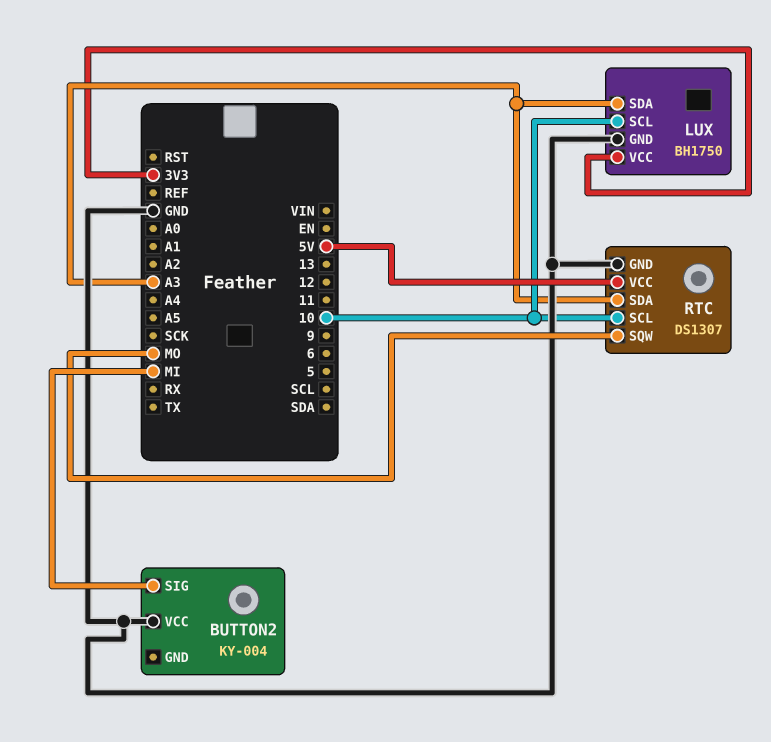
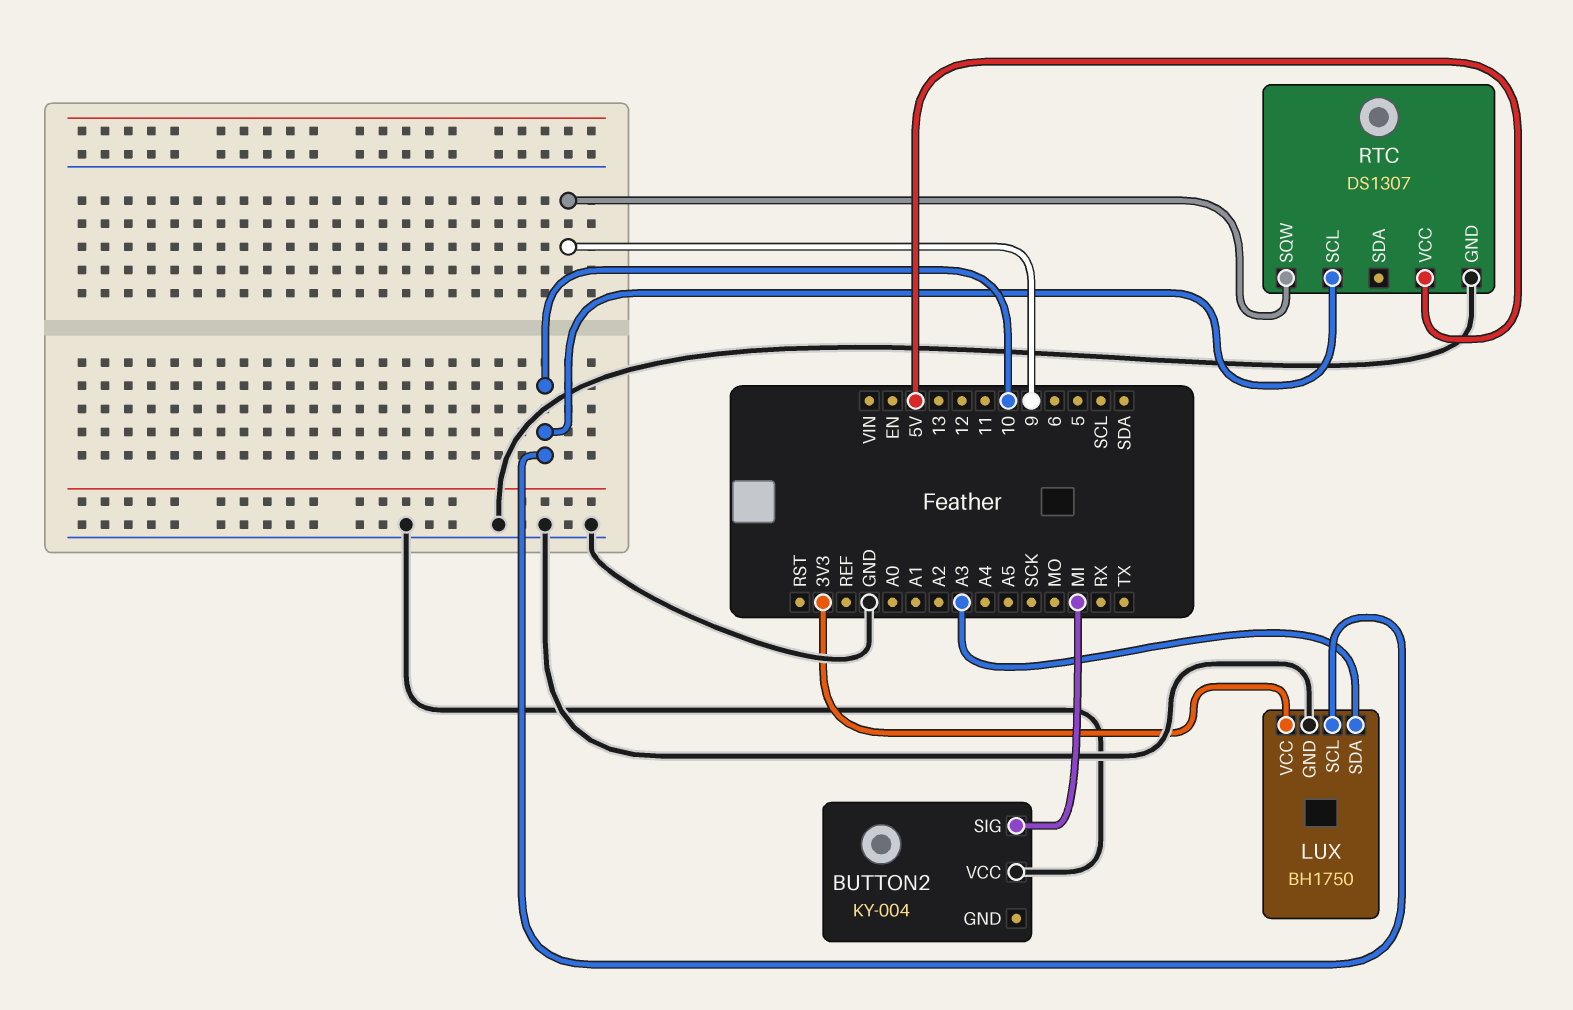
RTC pin SDA: A3 -> none
RTC pin SQW: MO -> 9

